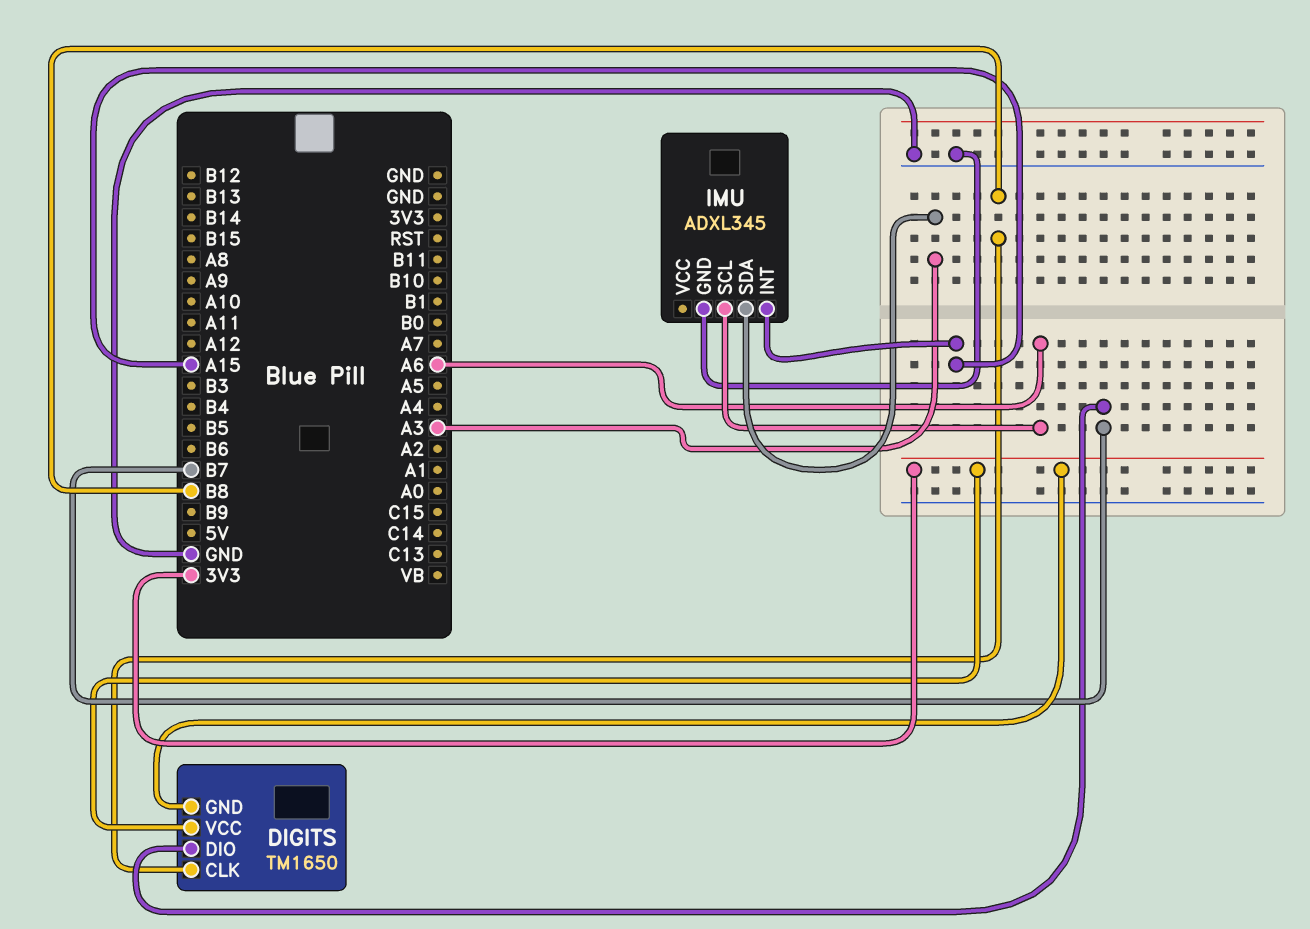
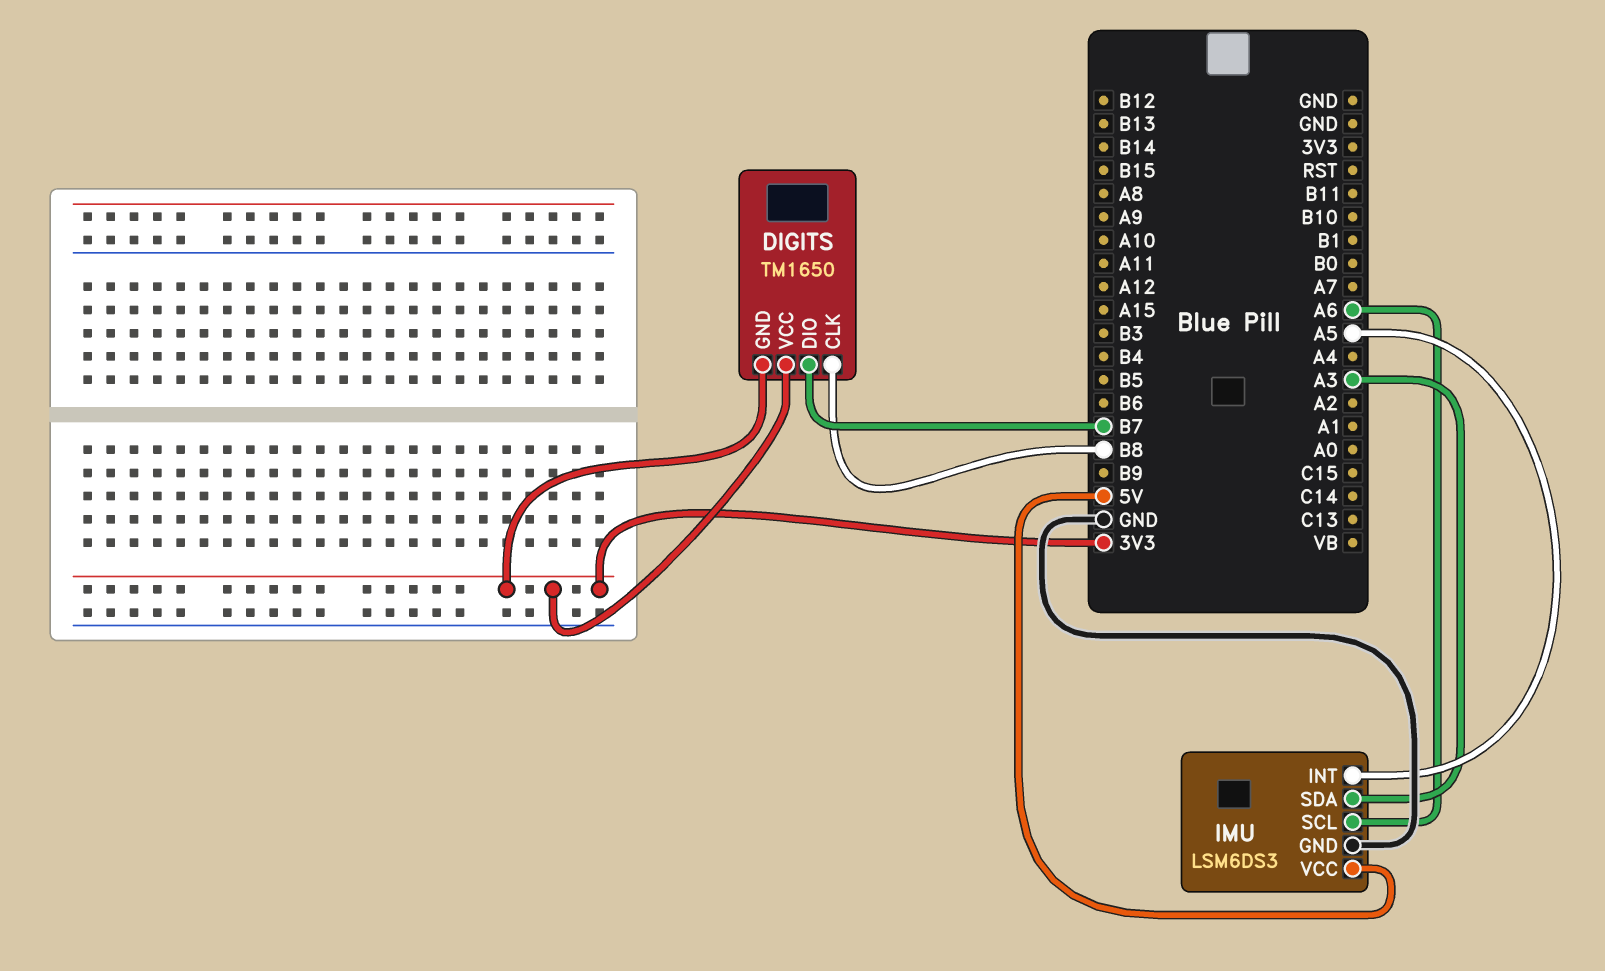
IMU: ADXL345 -> LSM6DS3
IMU pin INT: A15 -> A5
IMU pin VCC: none -> 5V

